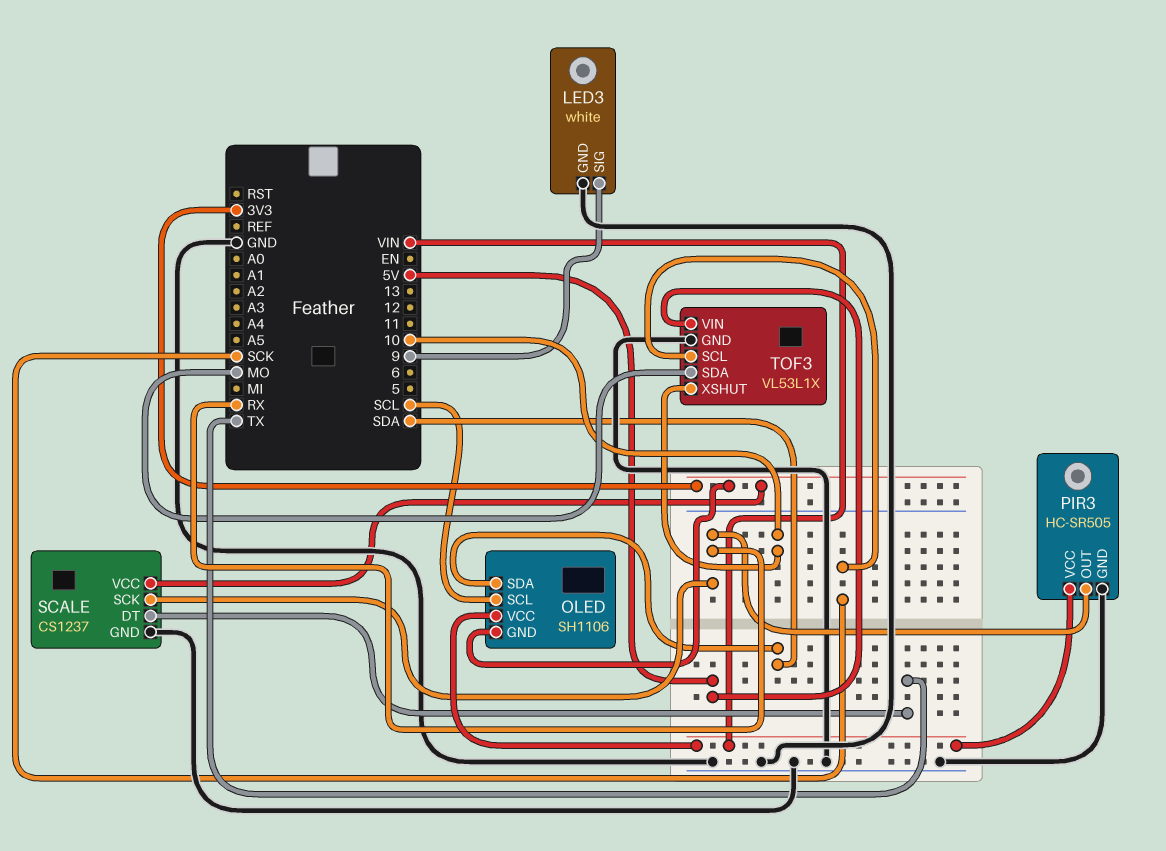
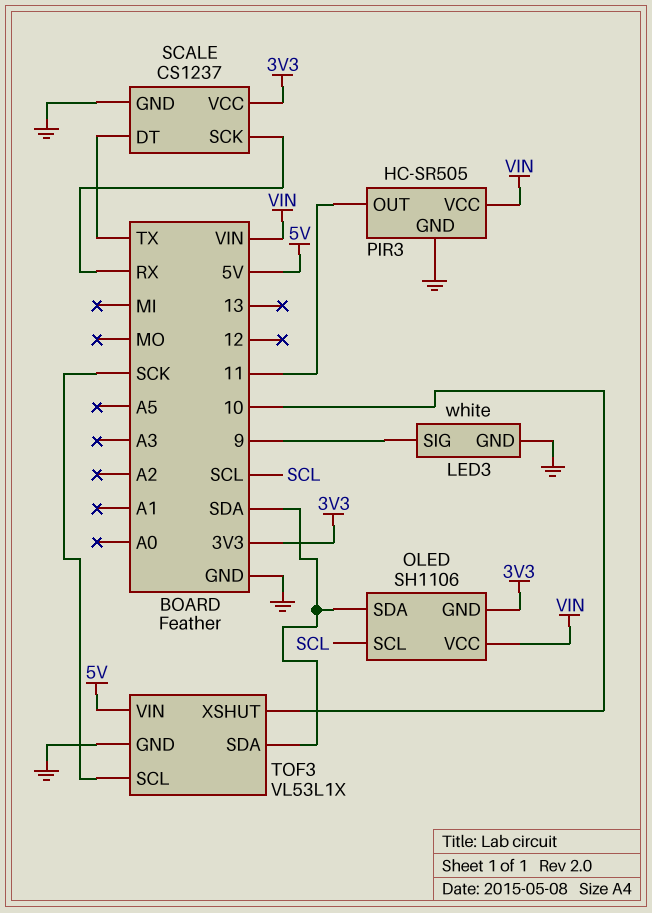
PIR3 pin OUT: RX -> 11
TOF3 pin SDA: MO -> SDA

